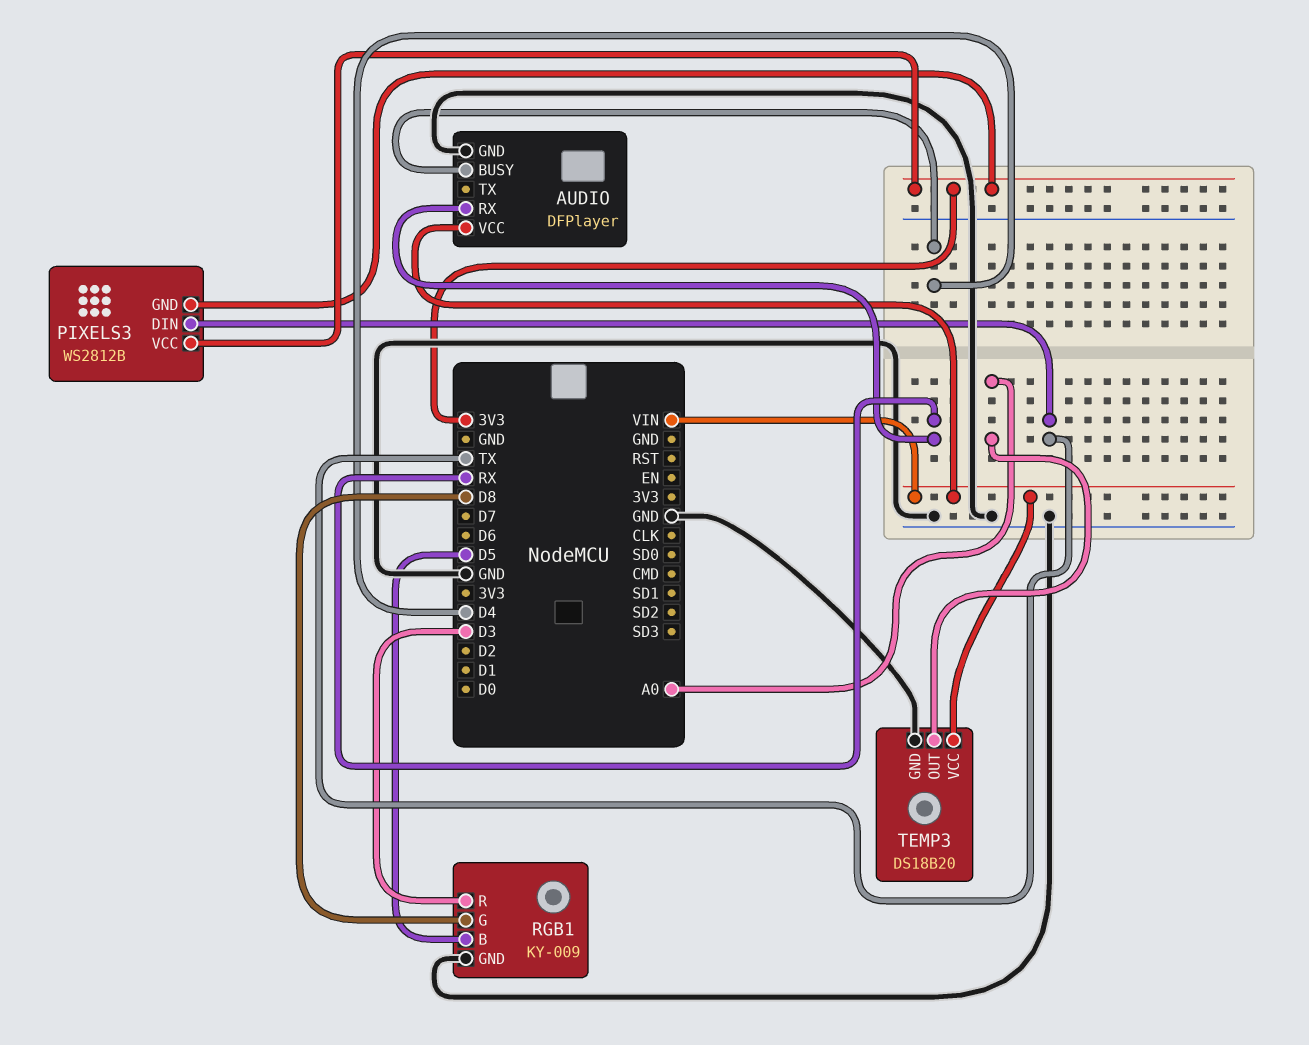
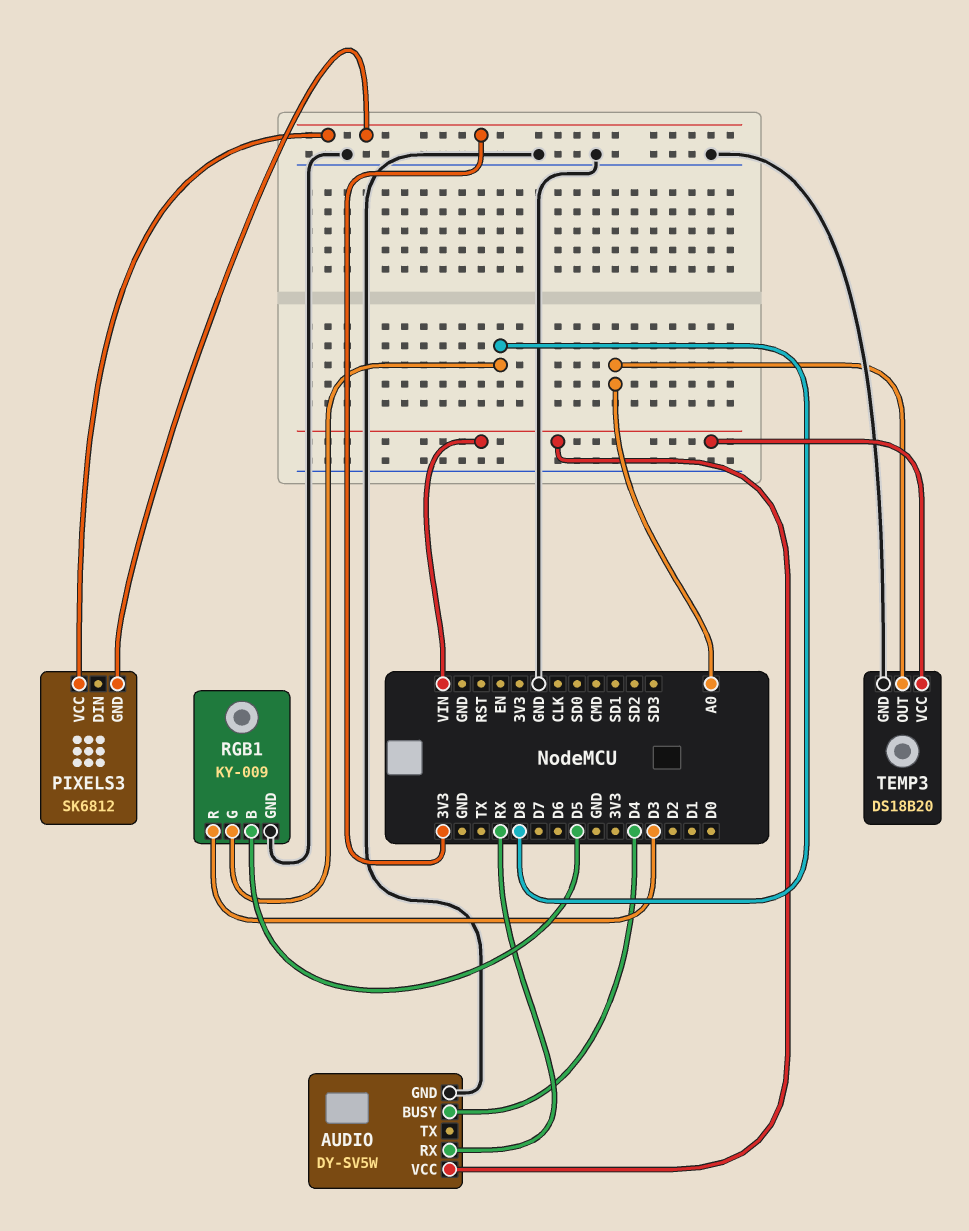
AUDIO: DFPlayer -> DY-SV5W
PIXELS3: WS2812B -> SK6812
PIXELS3 pin DIN: TX -> none

